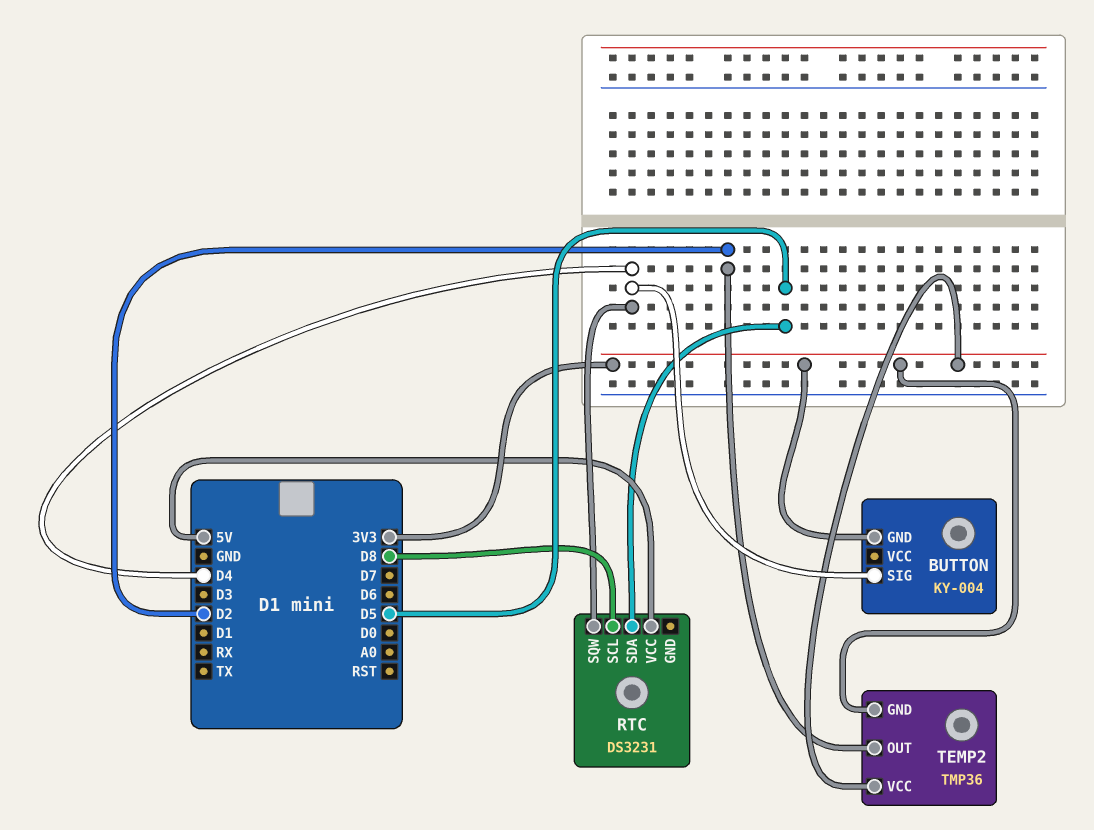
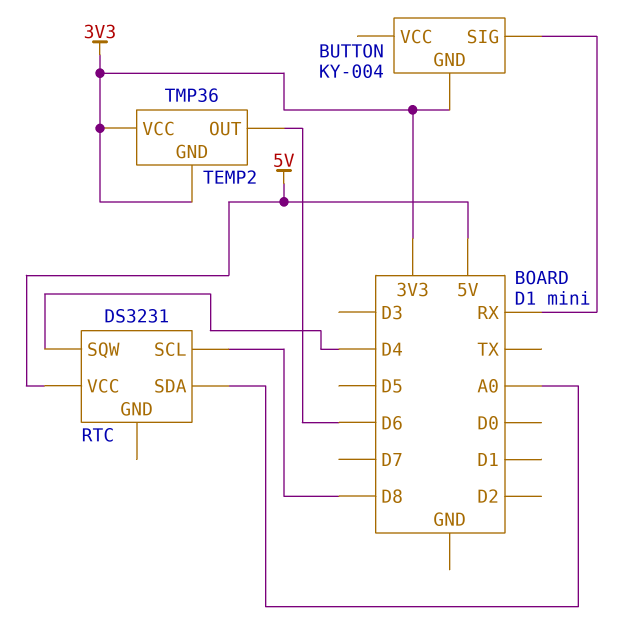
BUTTON pin SIG: D4 -> RX
RTC pin SDA: D5 -> A0
TEMP2 pin OUT: D2 -> D6

